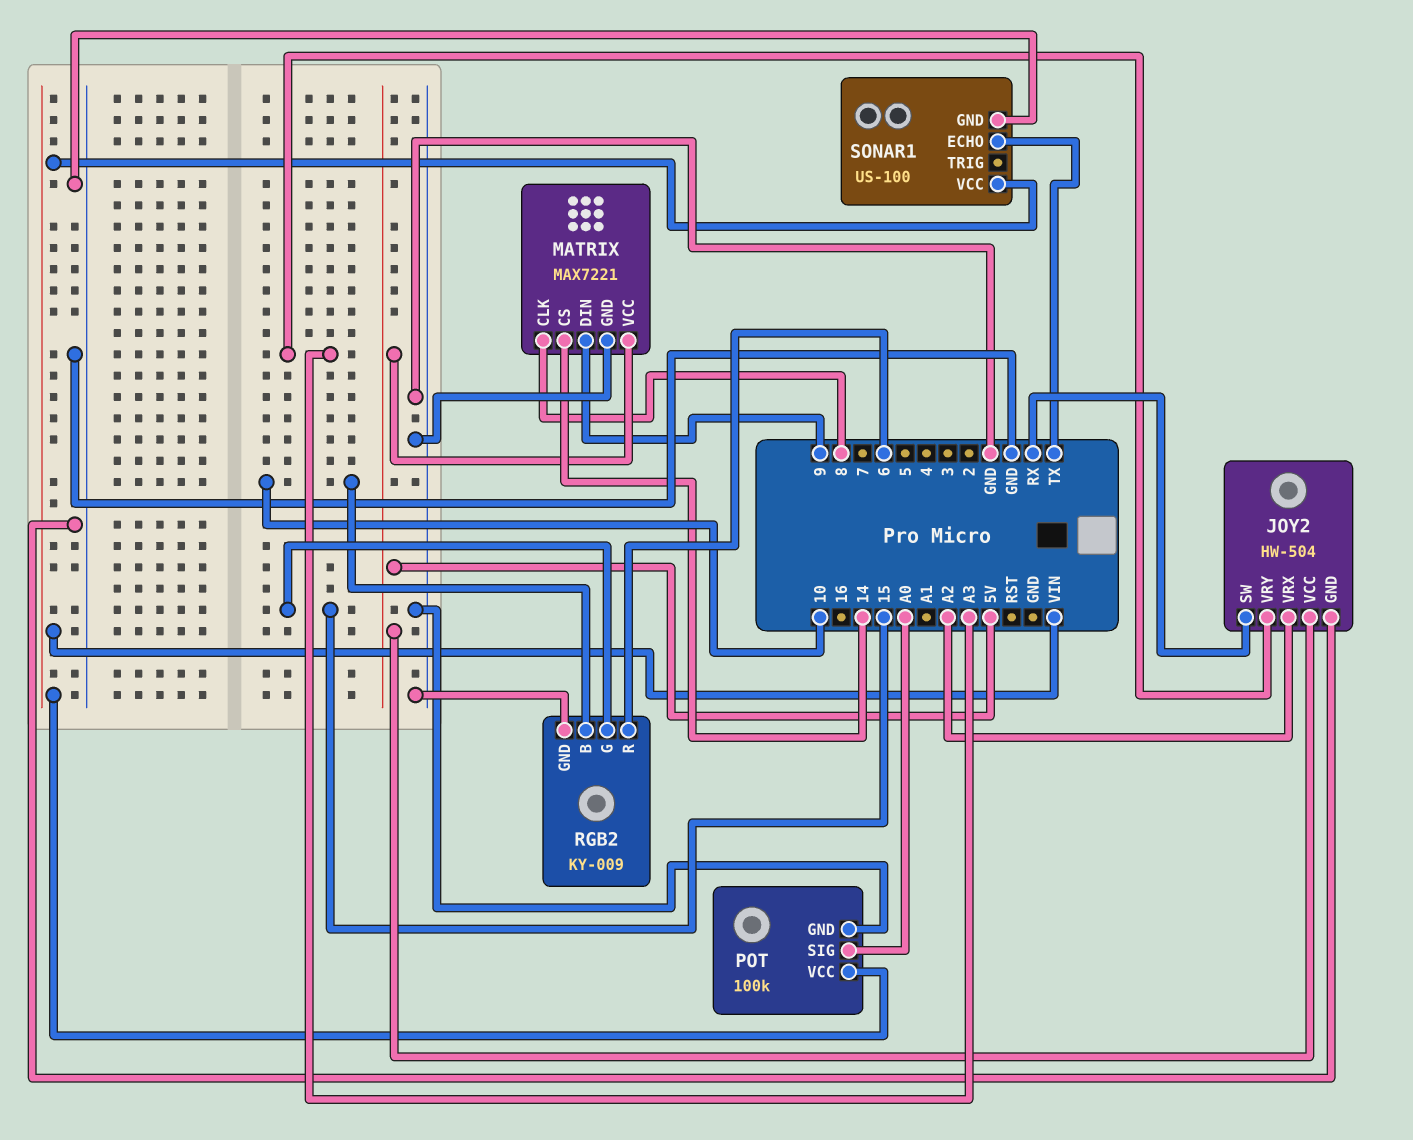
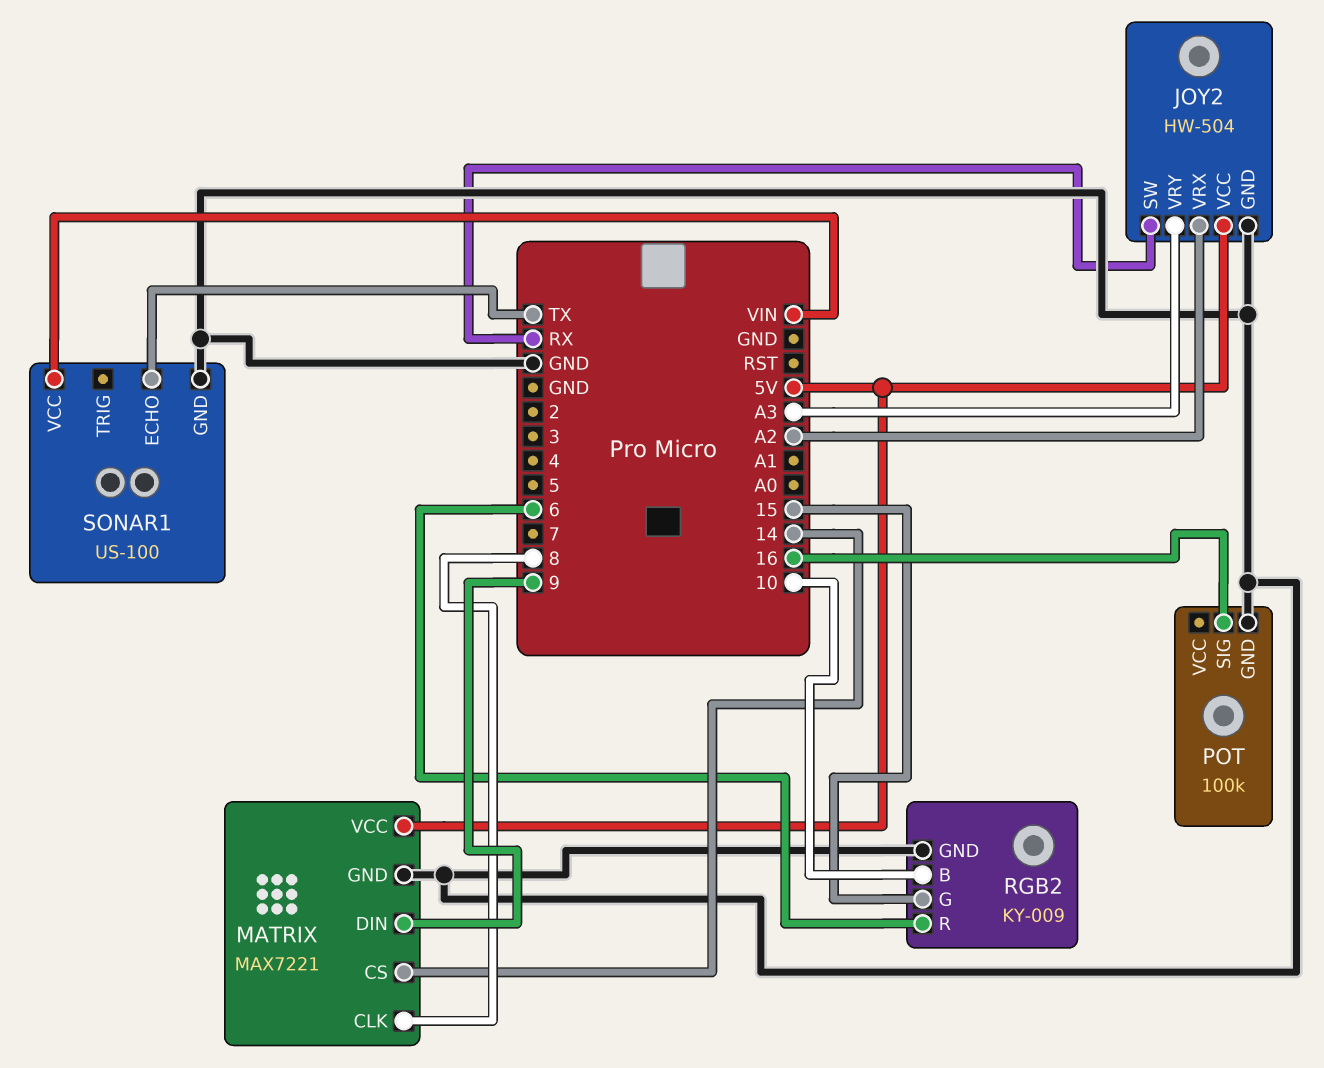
POT pin SIG: A0 -> 16
POT pin VCC: VIN -> none

